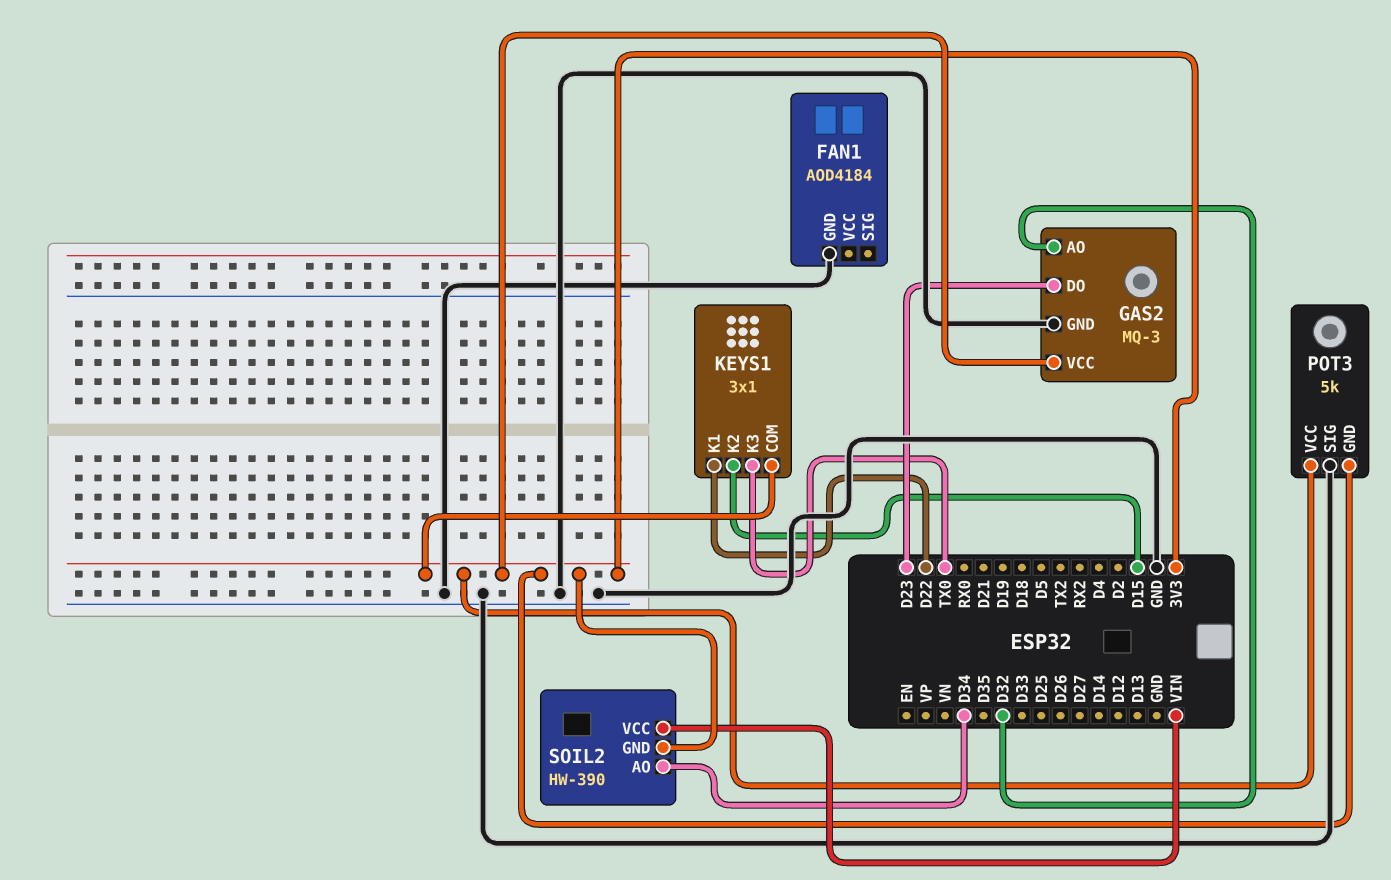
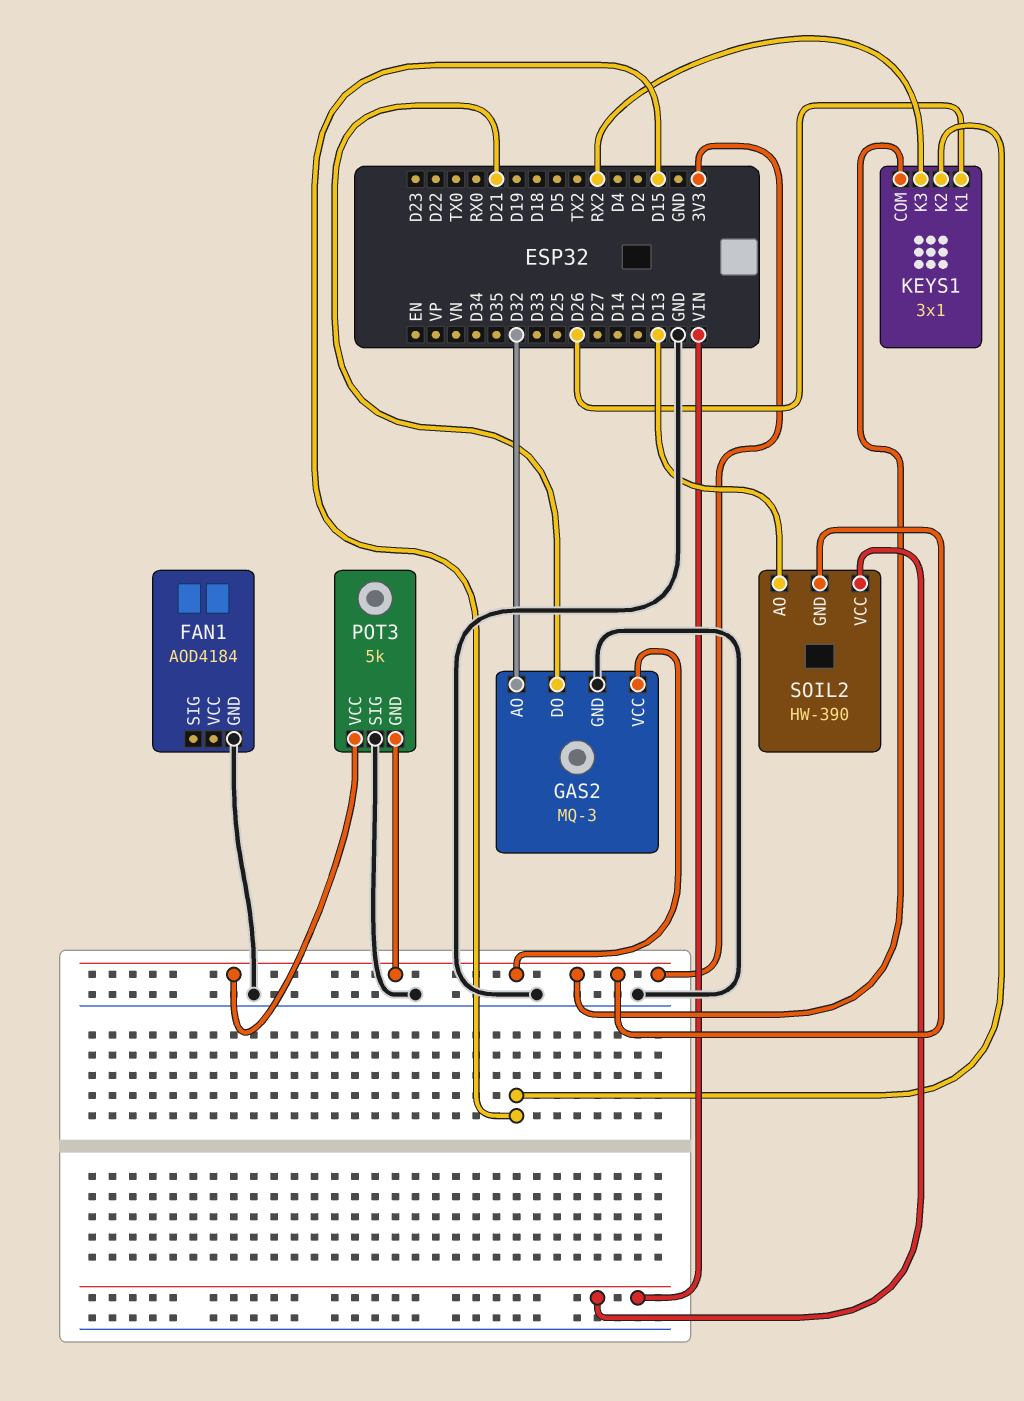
GAS2 pin DO: D23 -> D21
KEYS1 pin K1: D22 -> D26
KEYS1 pin K3: TX0 -> RX2
SOIL2 pin AO: D34 -> D13

